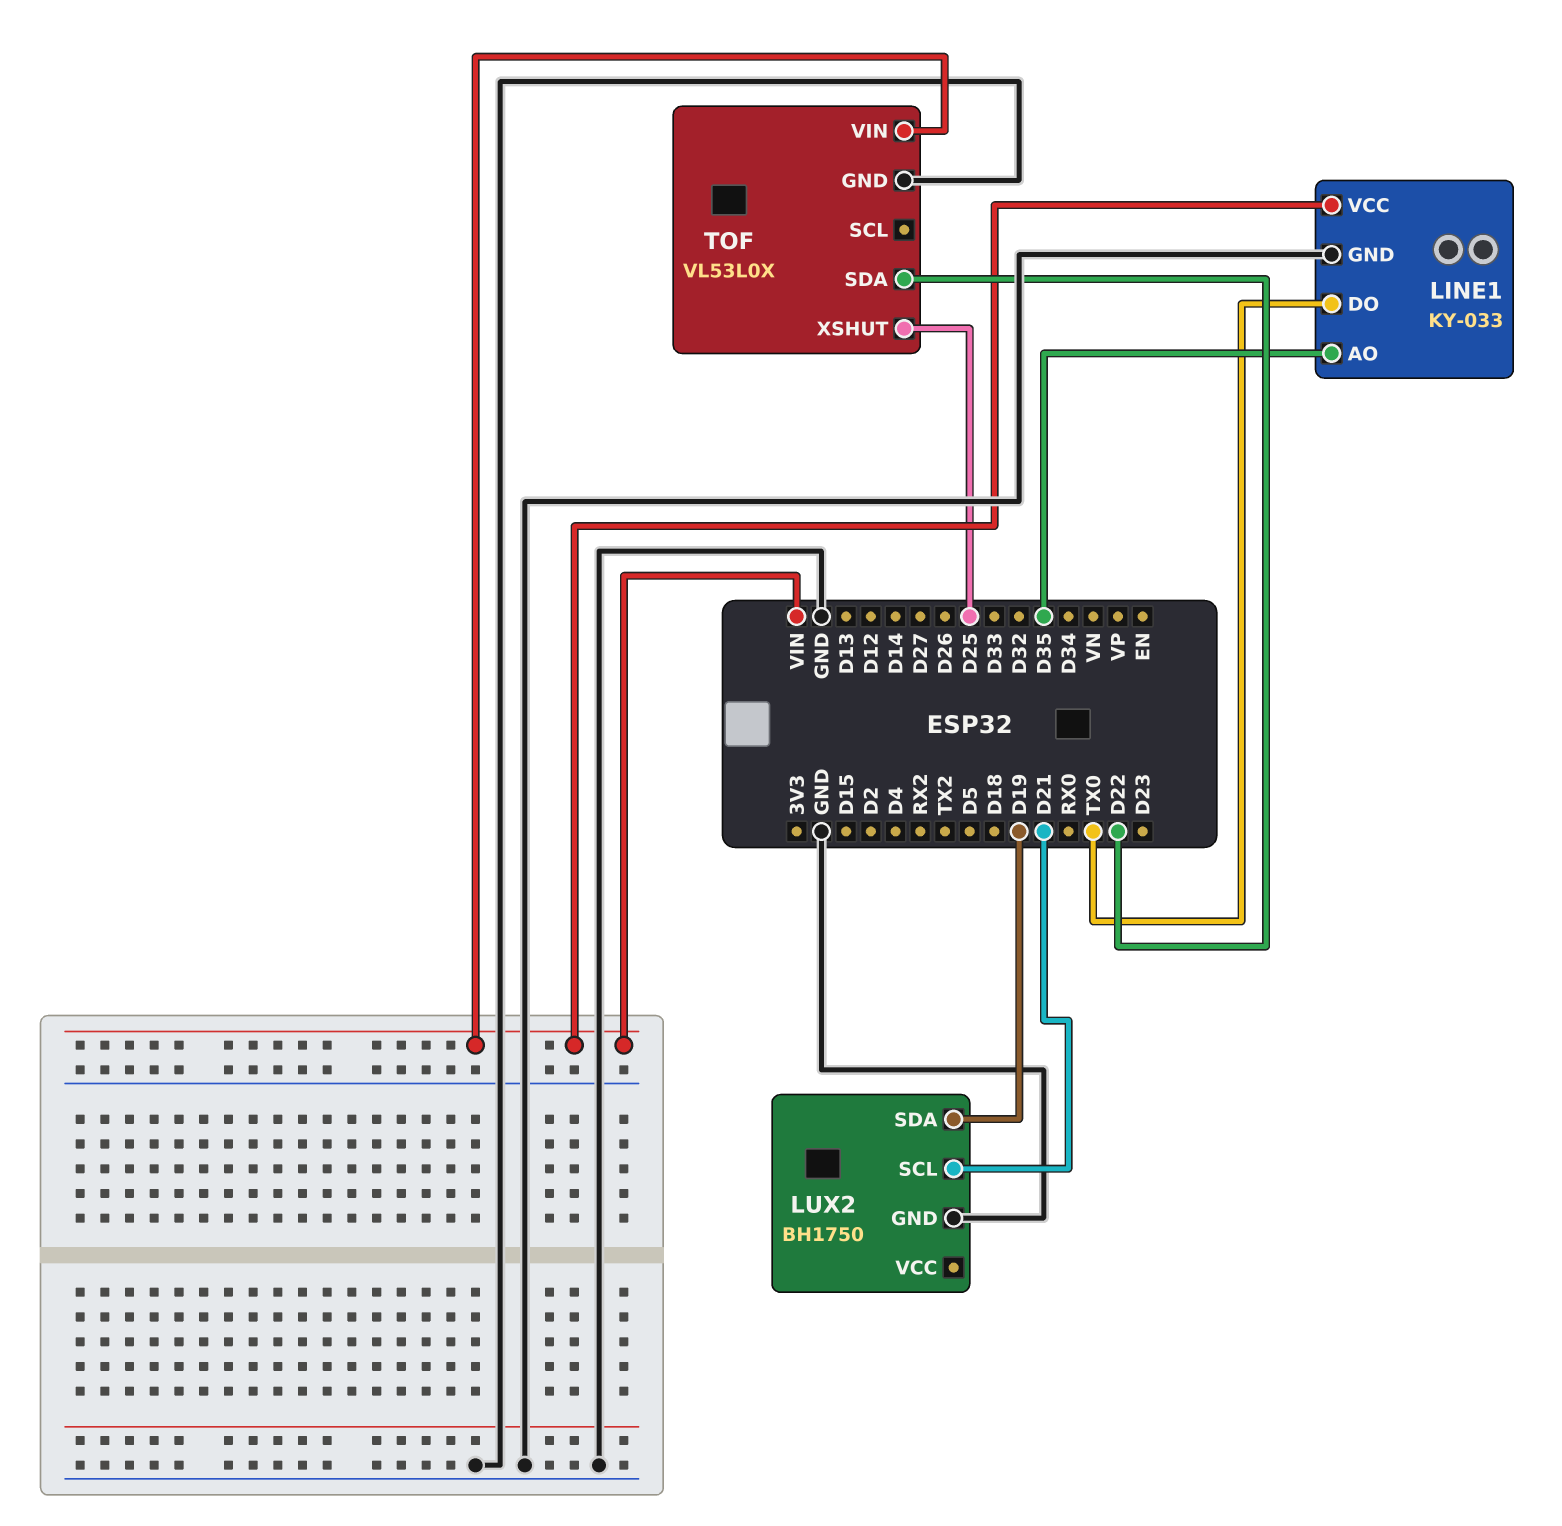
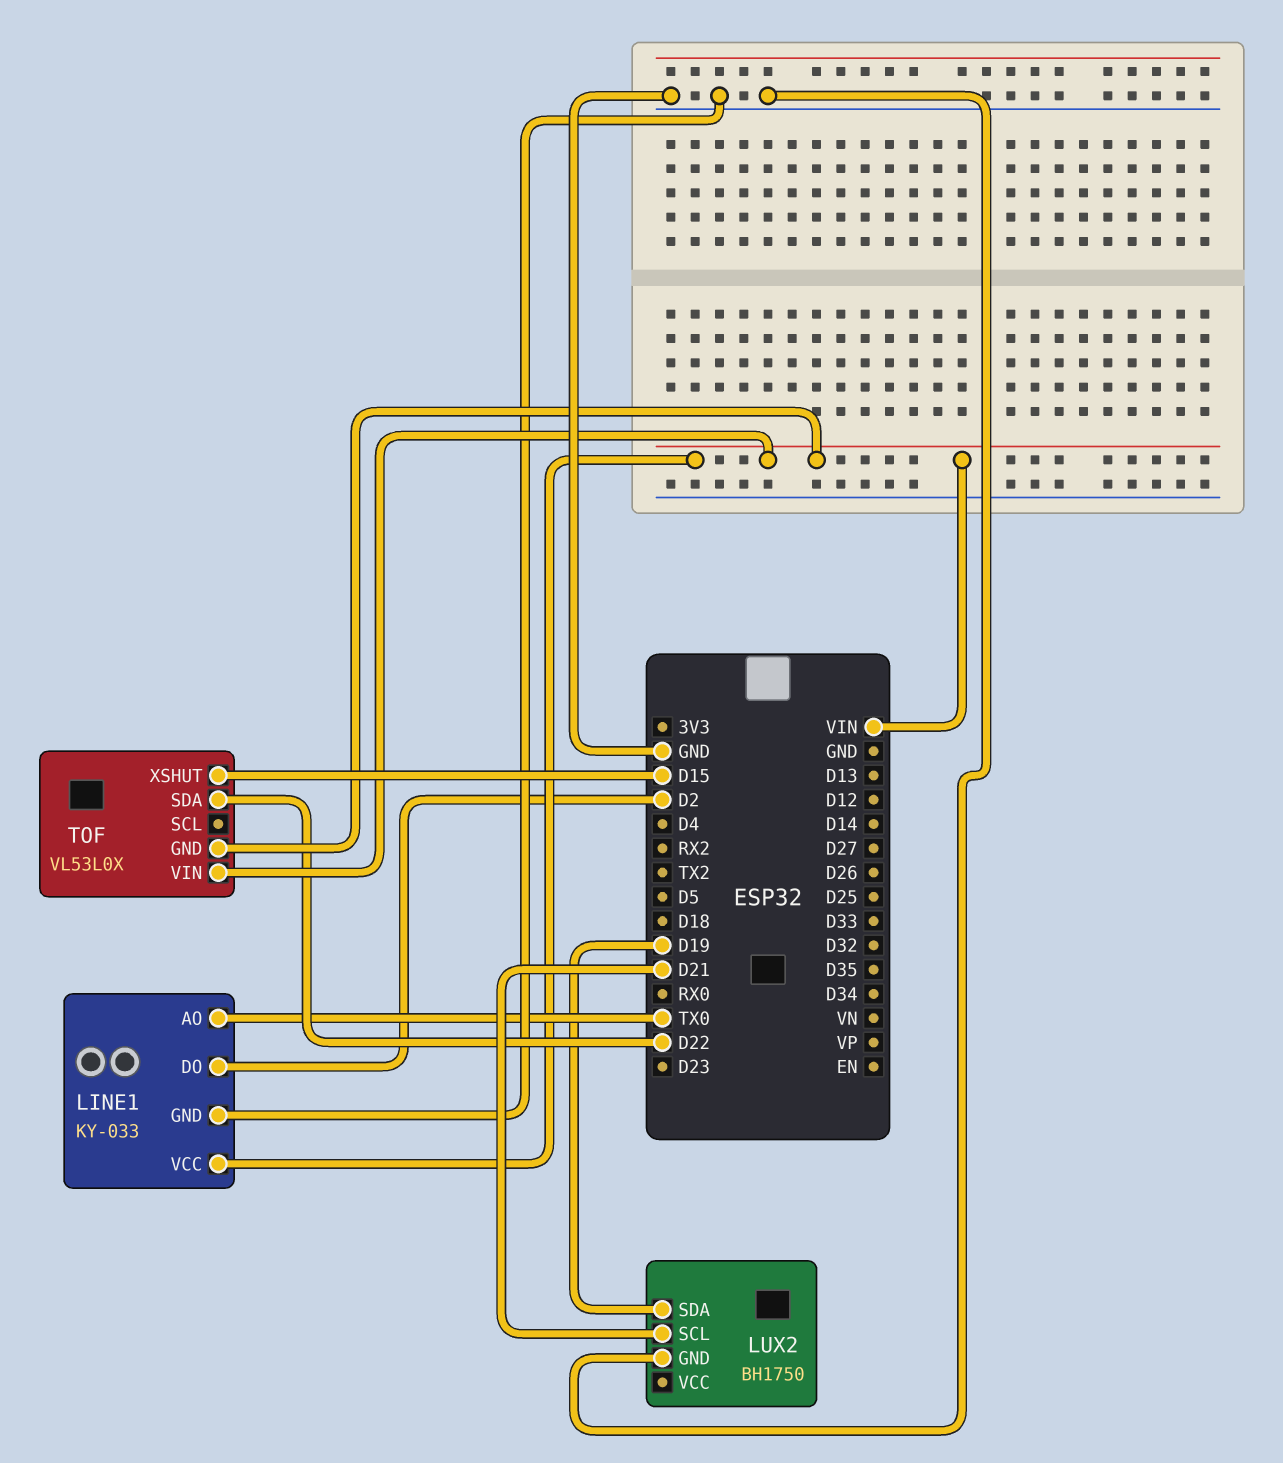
LINE1 pin AO: D35 -> TX0
LINE1 pin DO: TX0 -> D2
TOF pin GND: GND -> VIN
TOF pin XSHUT: D25 -> D15

